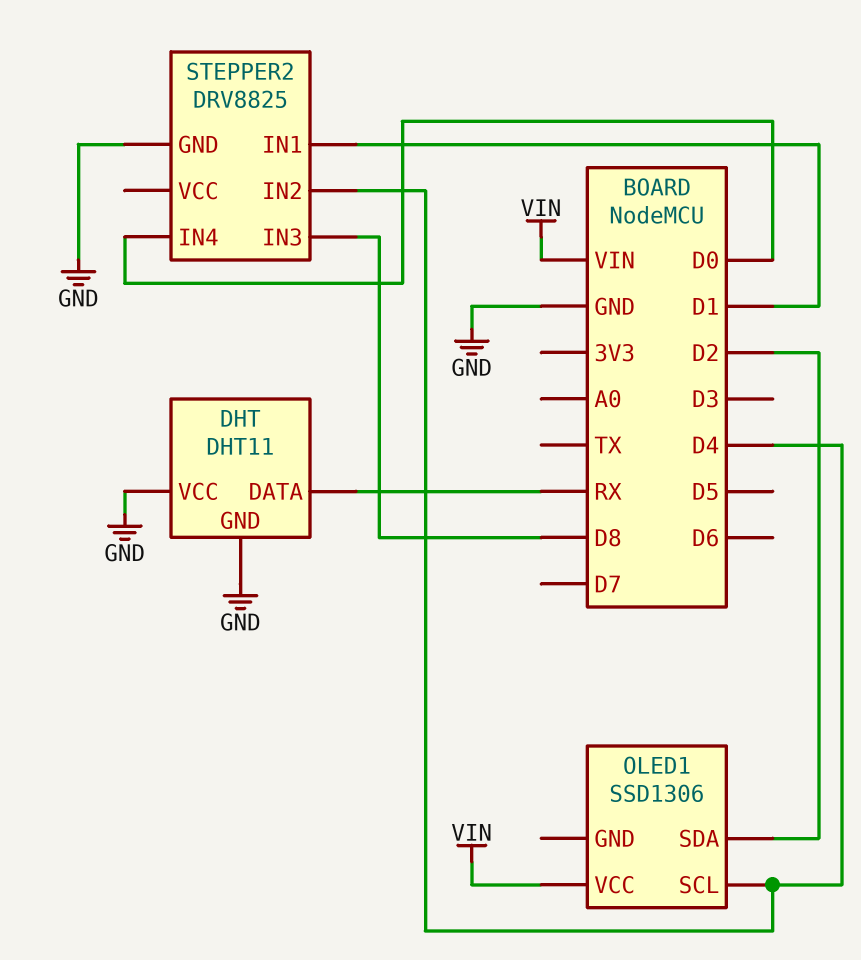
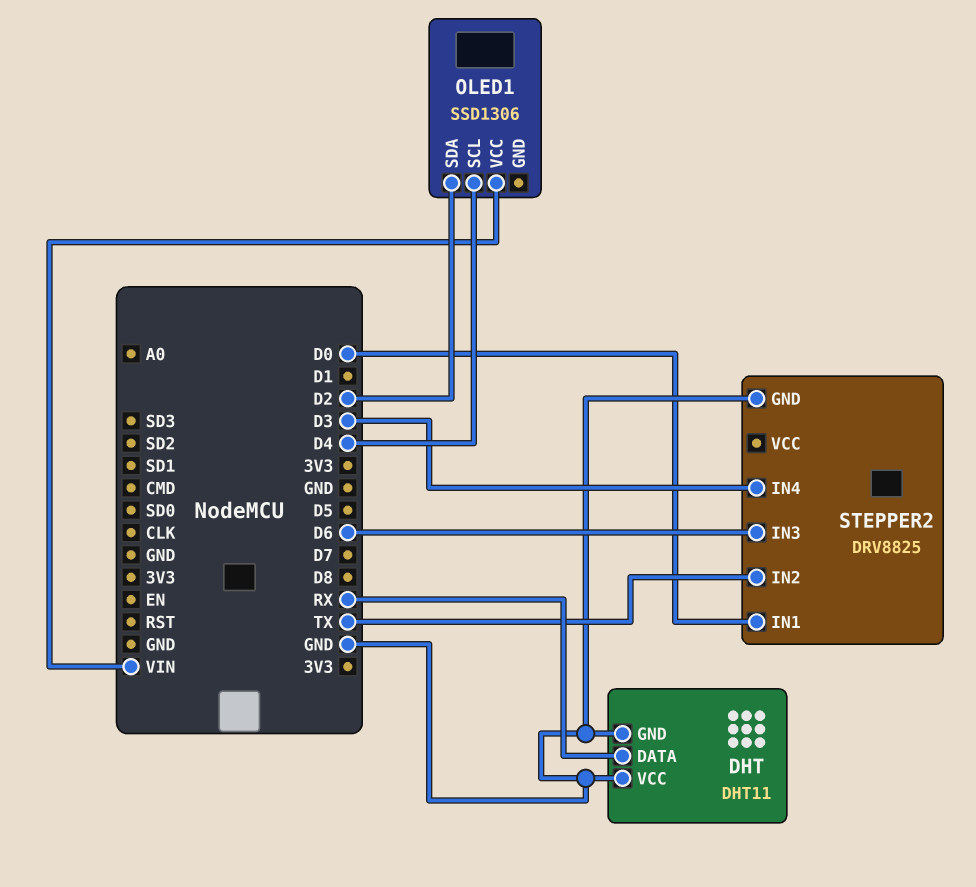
STEPPER2 pin IN1: D1 -> D0
STEPPER2 pin IN2: D4 -> TX
STEPPER2 pin IN3: D8 -> D6
STEPPER2 pin IN4: D0 -> D3

